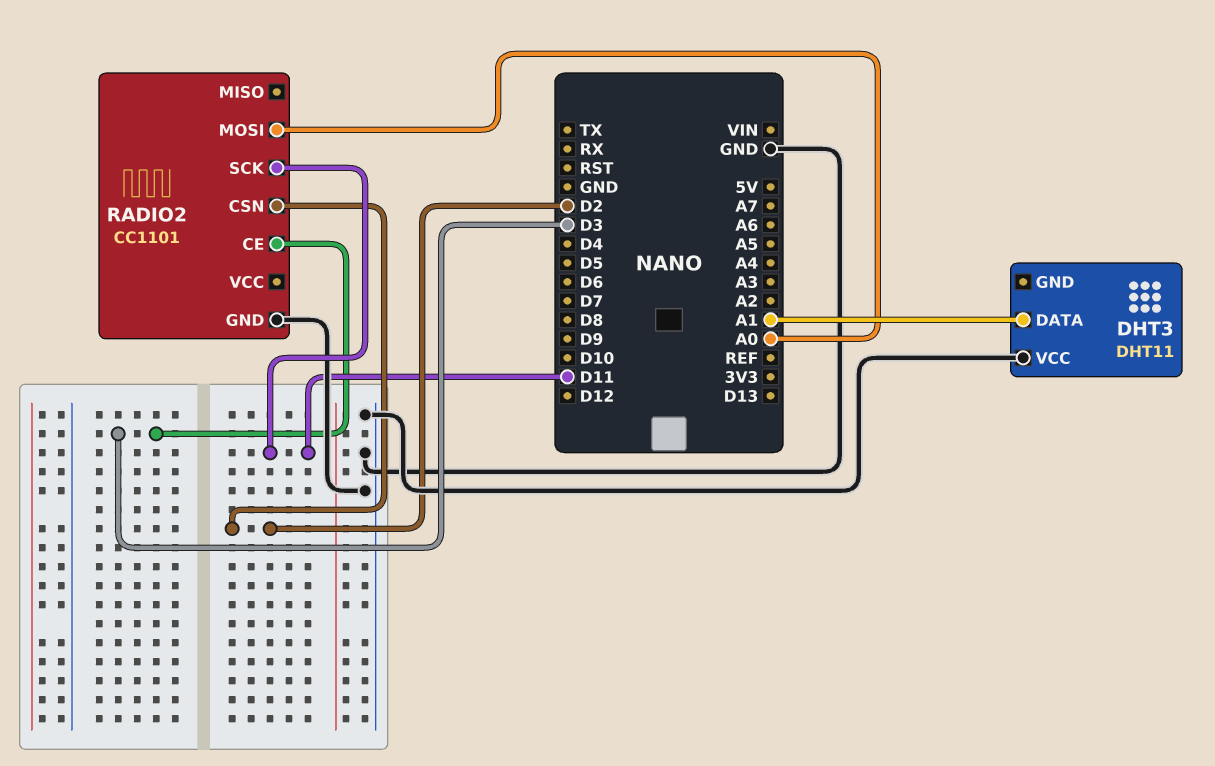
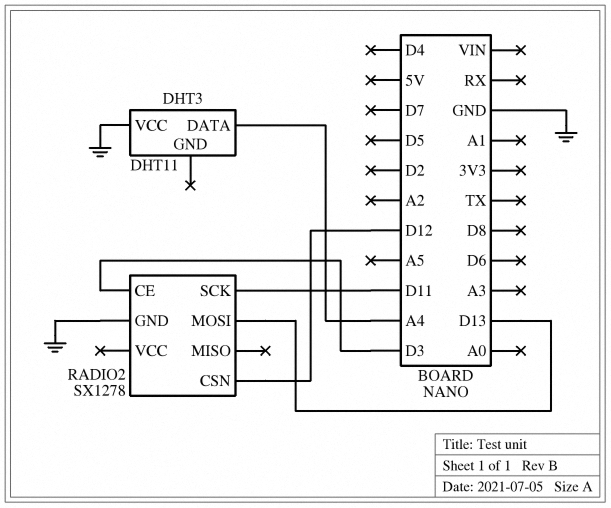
DHT3 pin DATA: A1 -> A4
RADIO2: CC1101 -> SX1278
RADIO2 pin CSN: D2 -> D12
RADIO2 pin MOSI: A0 -> D13

